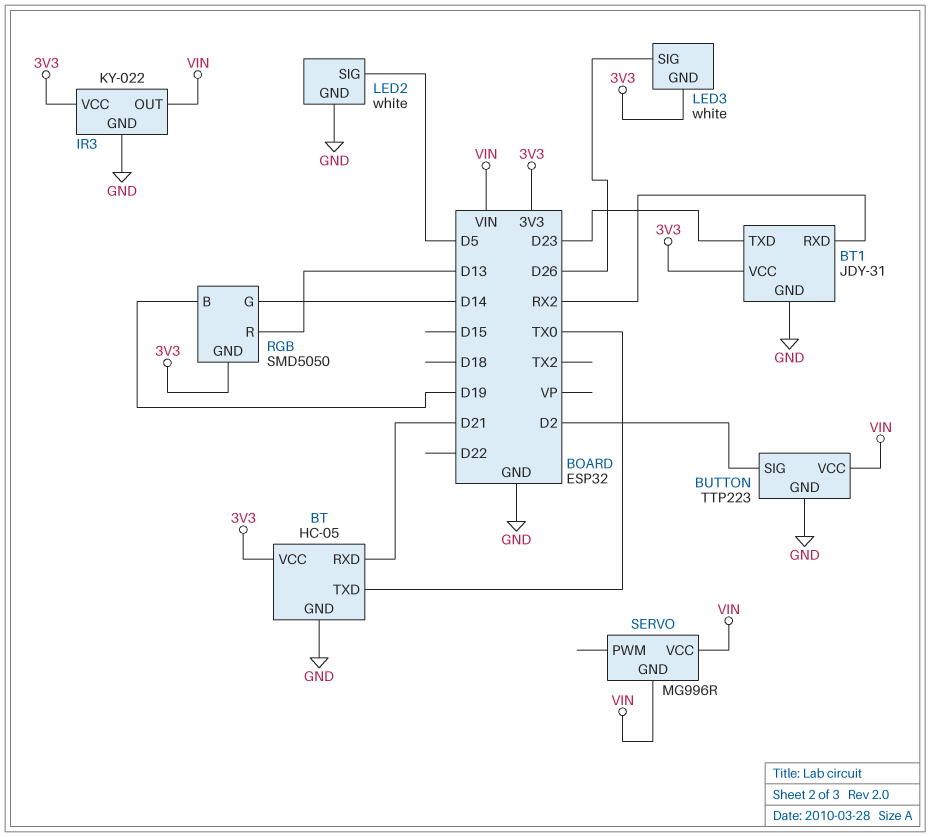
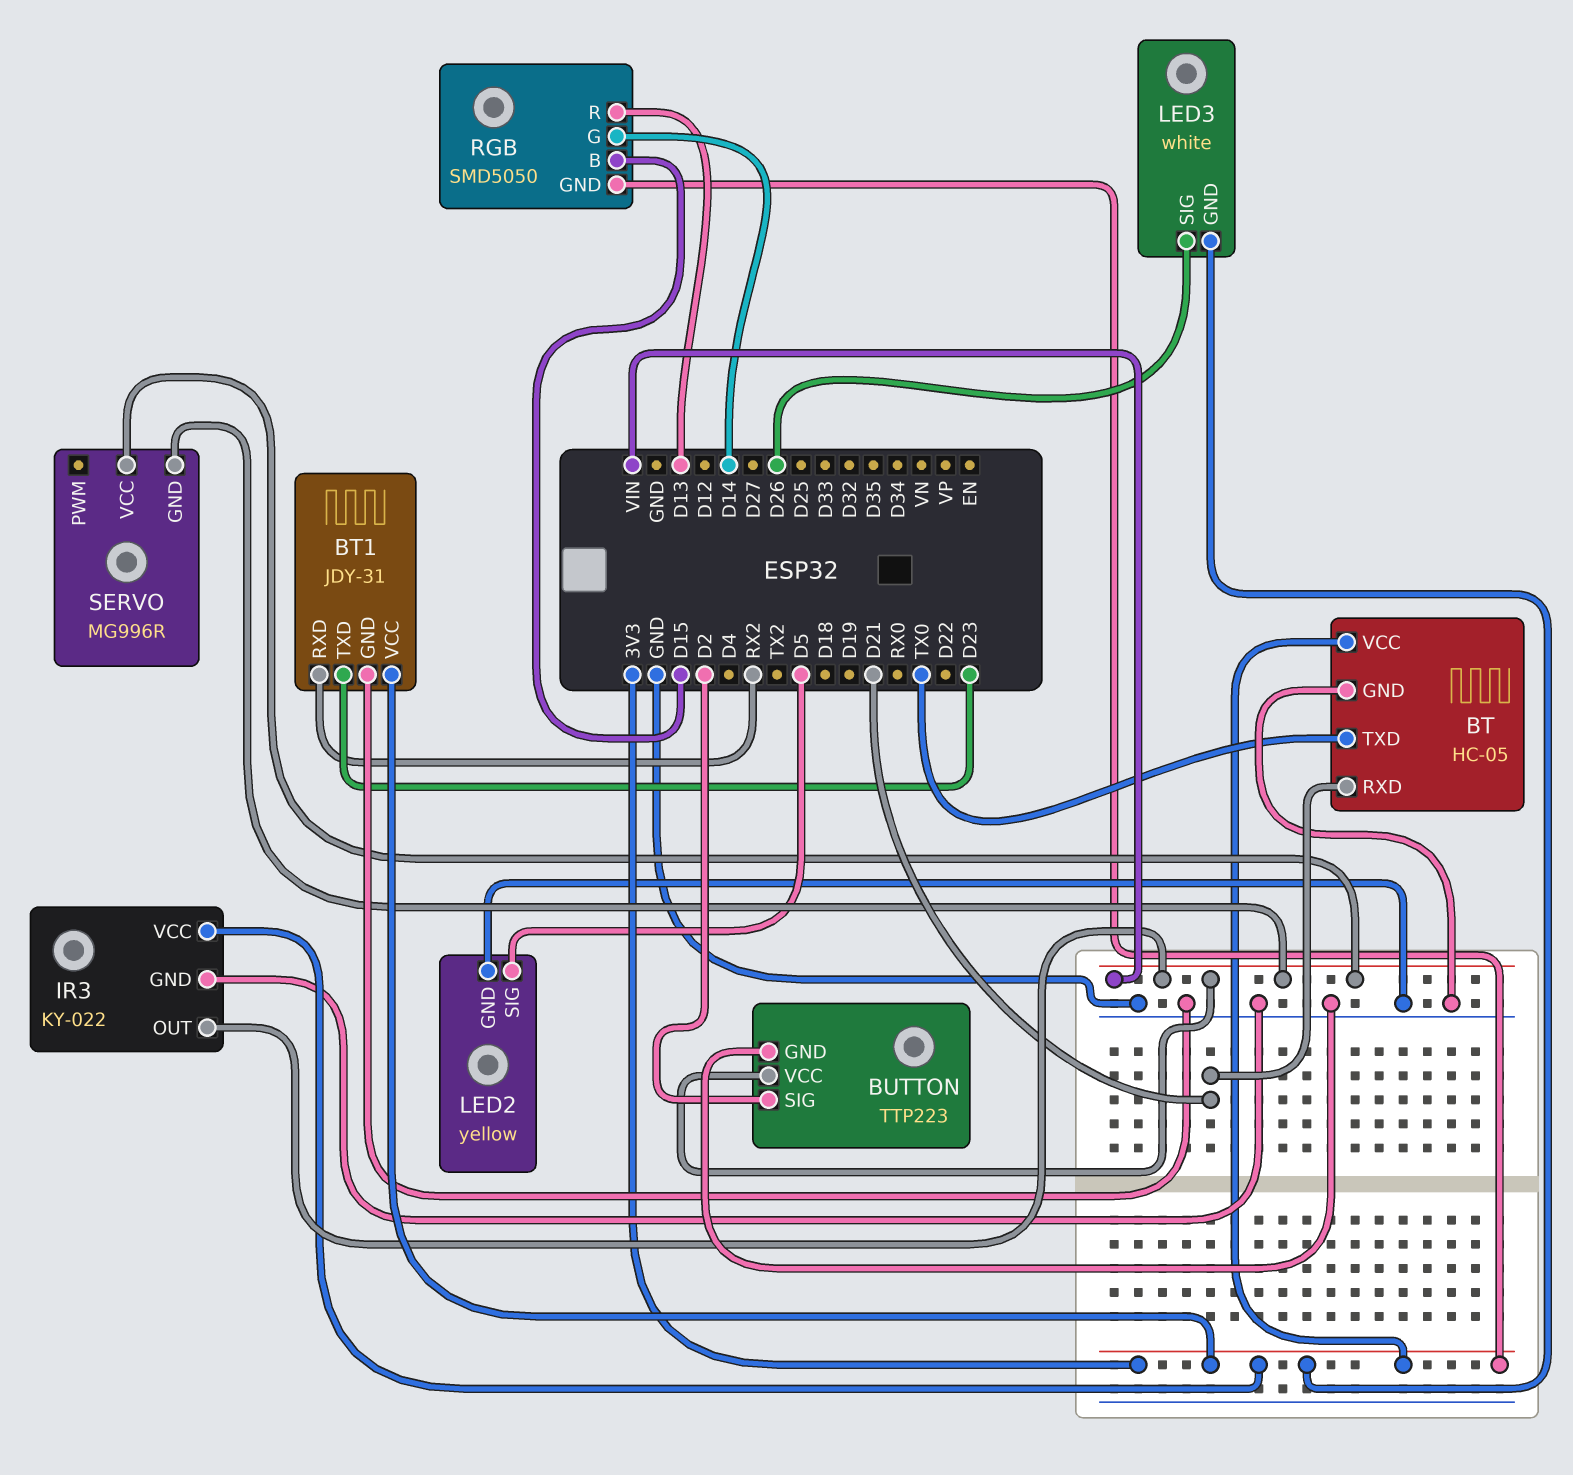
LED2: white -> yellow
RGB pin B: D19 -> D15

